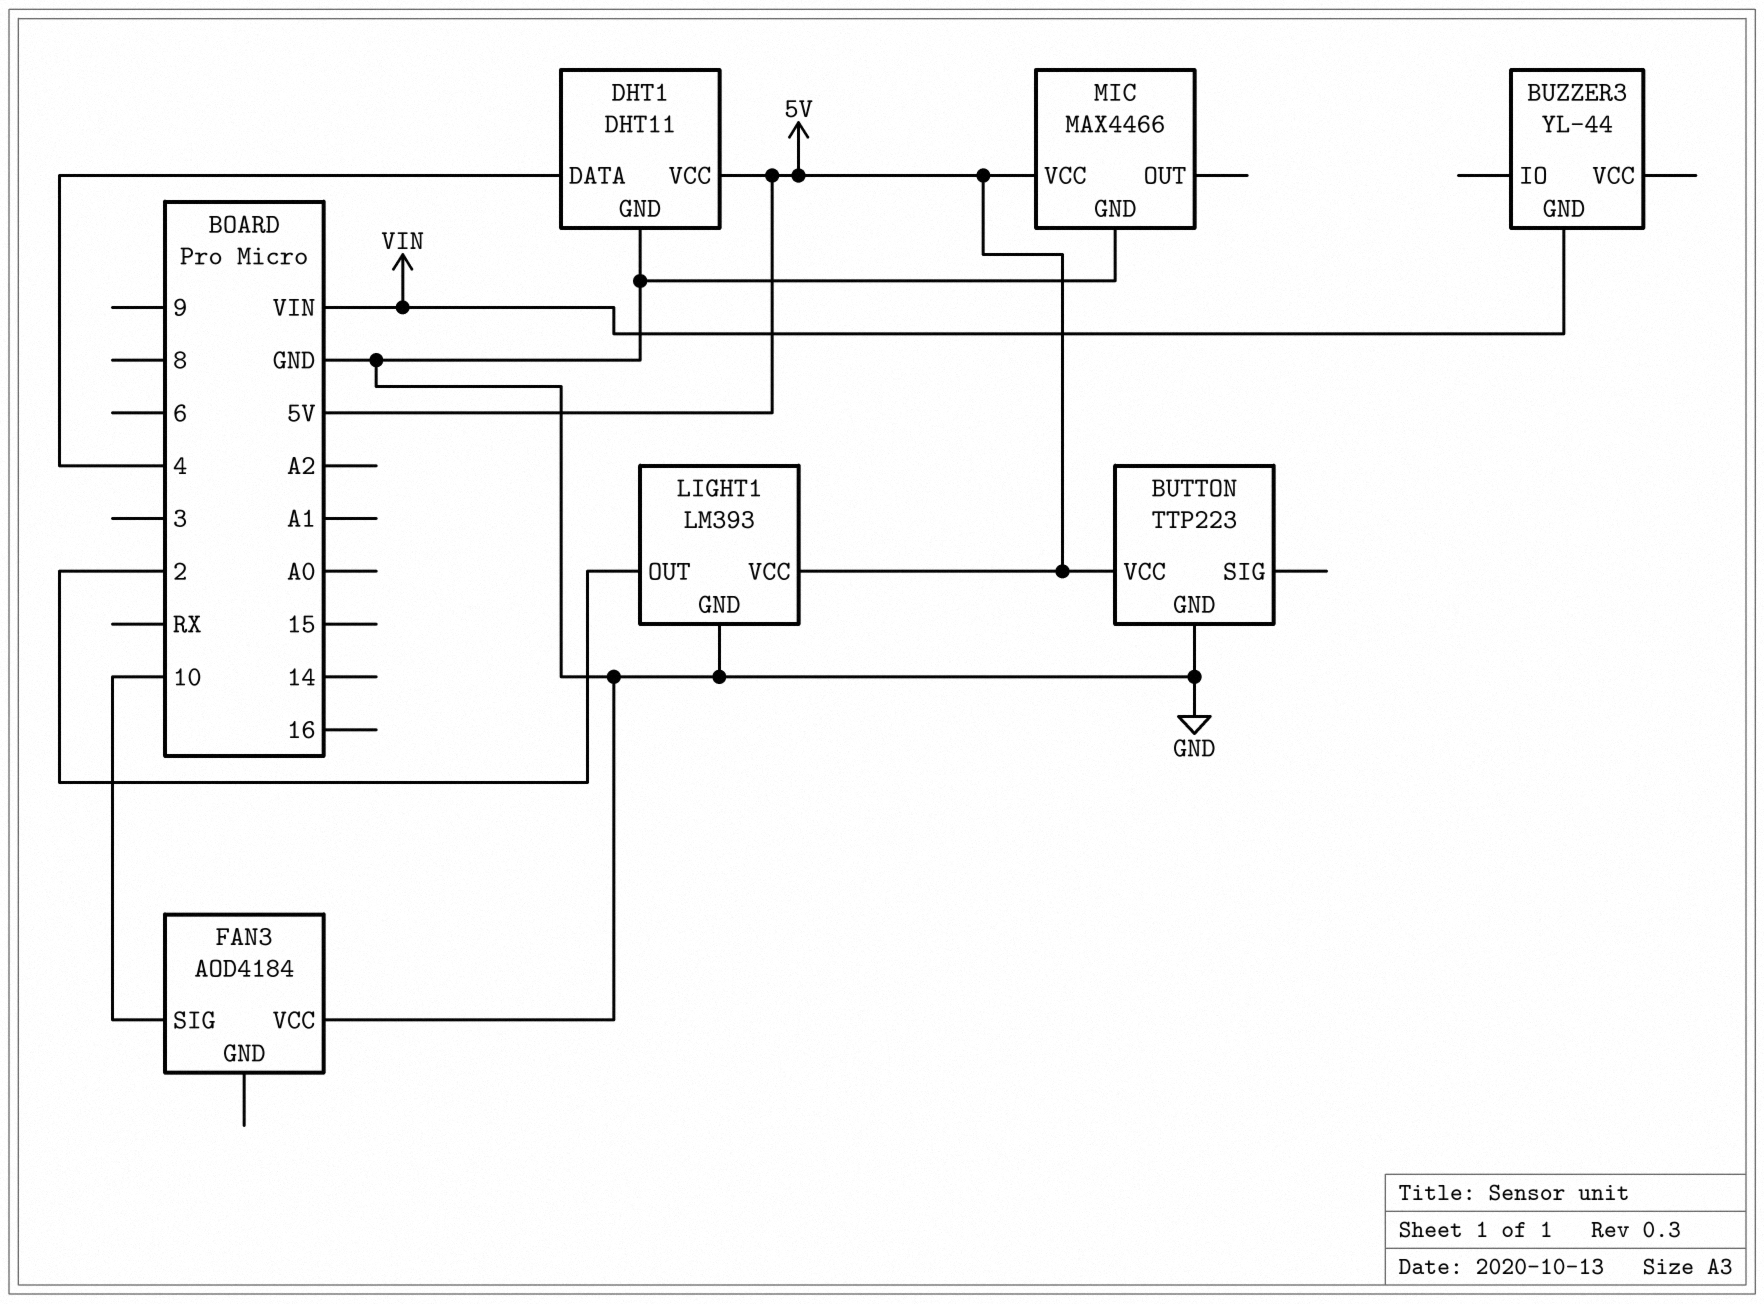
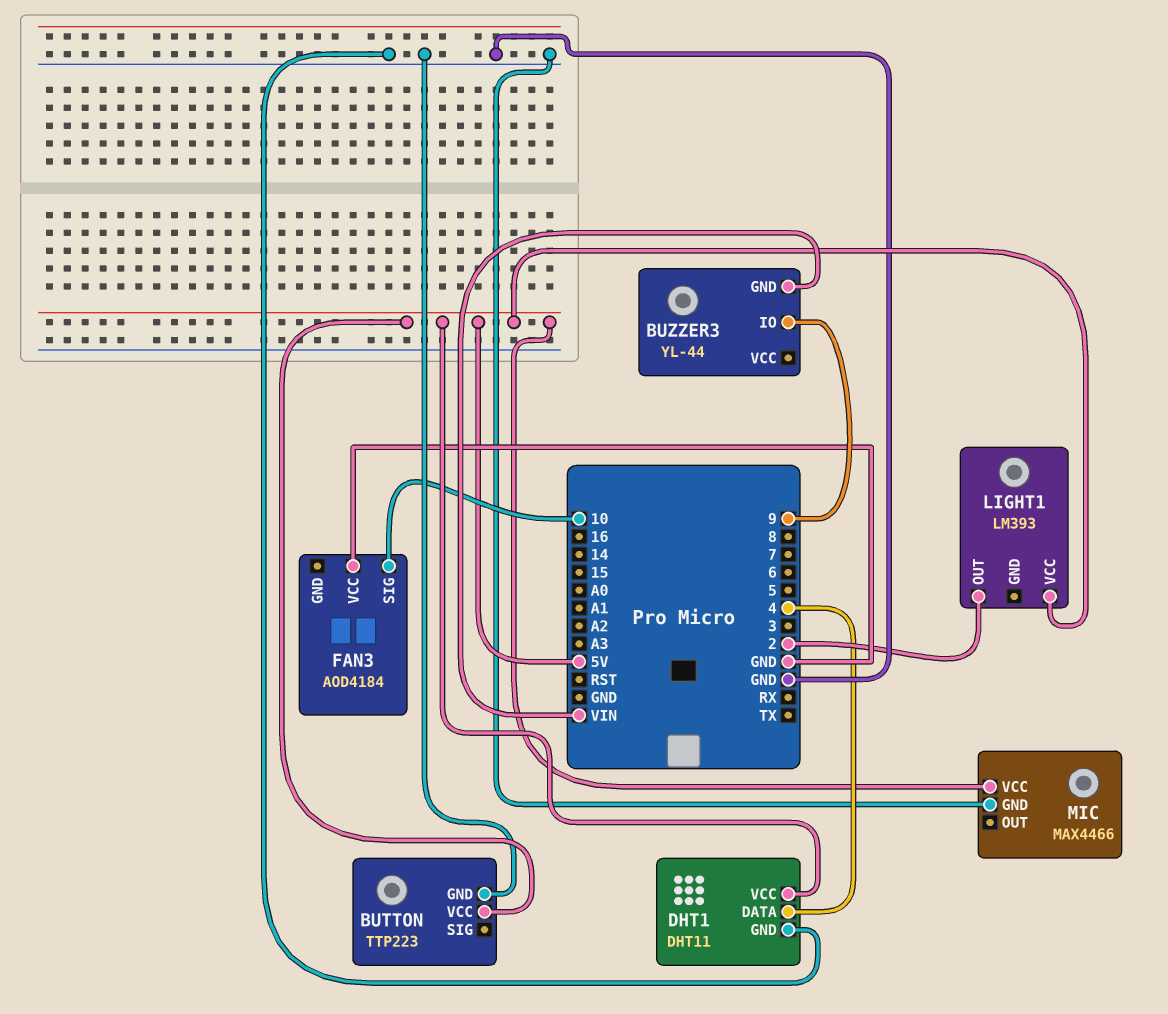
BUZZER3 pin IO: none -> 9
LIGHT1 pin GND: GND -> none

